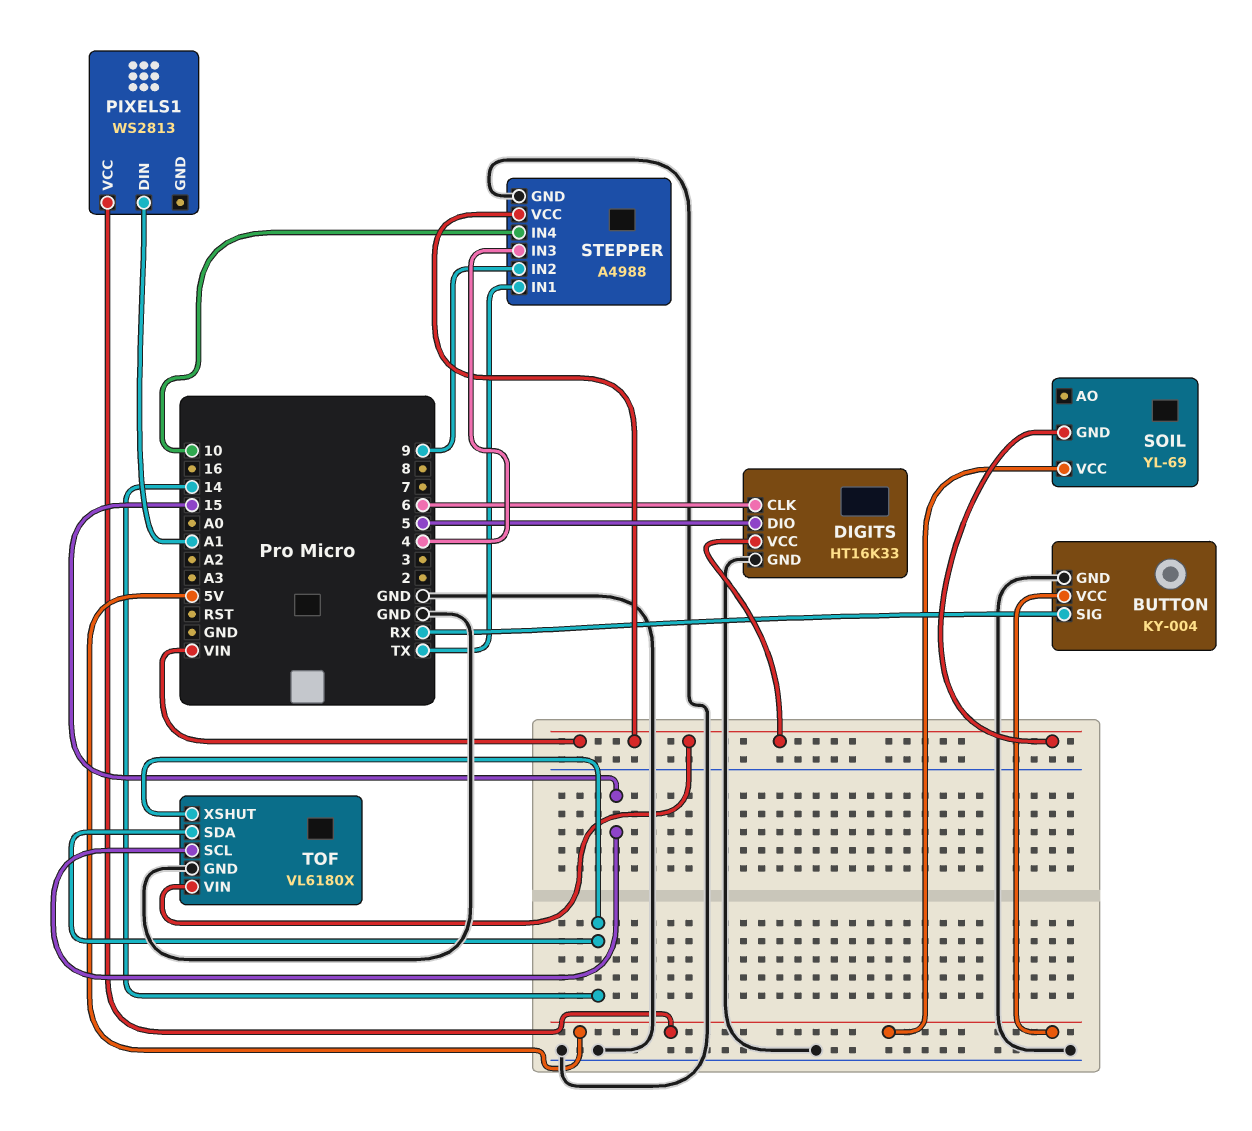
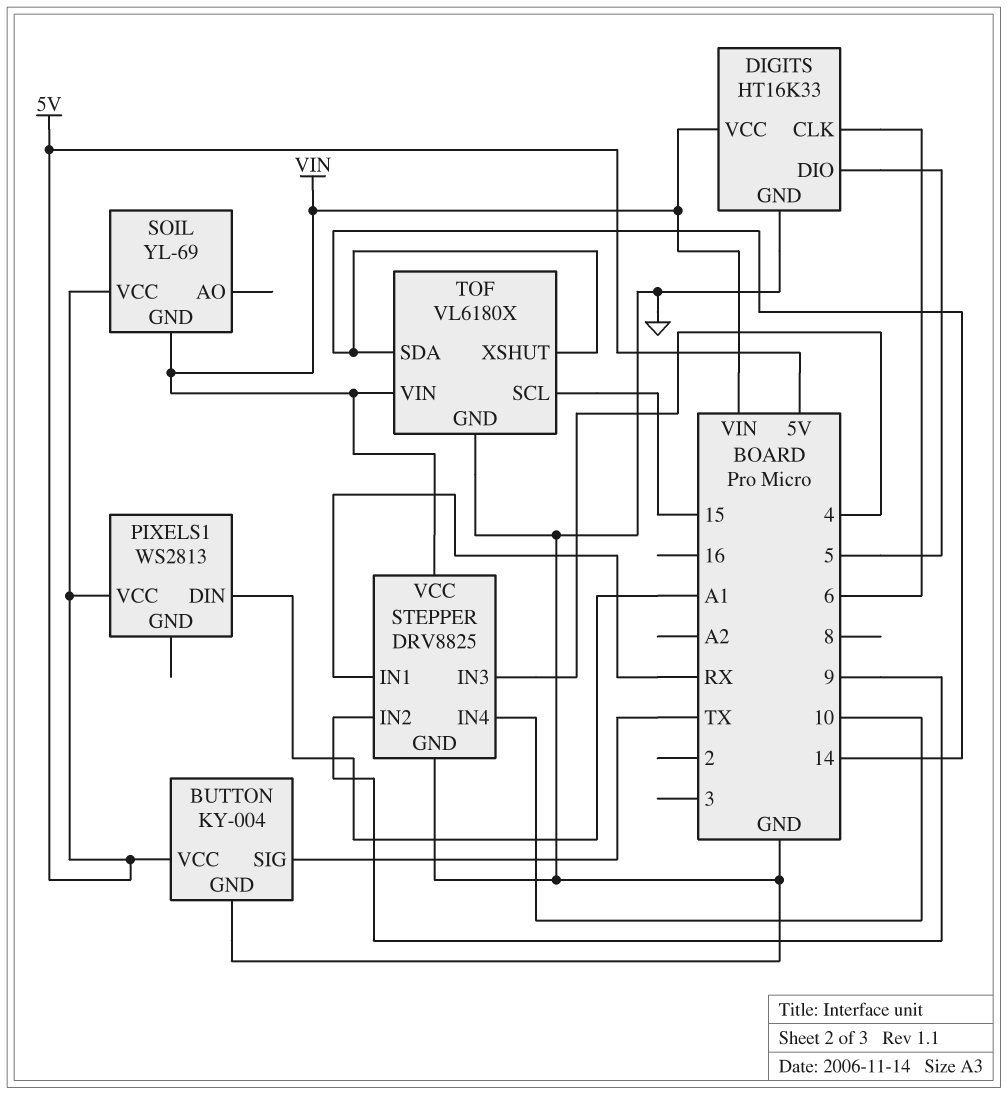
BUTTON pin SIG: RX -> TX
STEPPER: A4988 -> DRV8825
STEPPER pin IN1: TX -> RX

